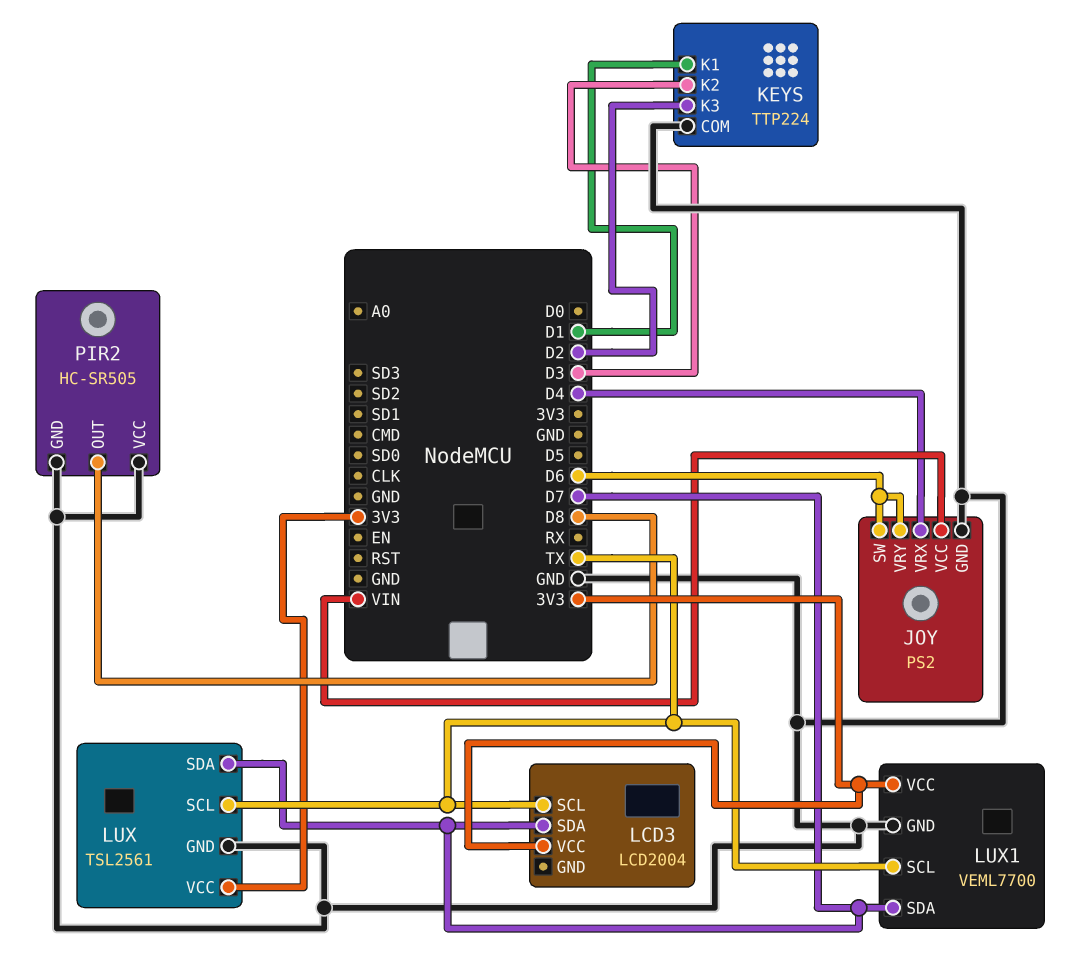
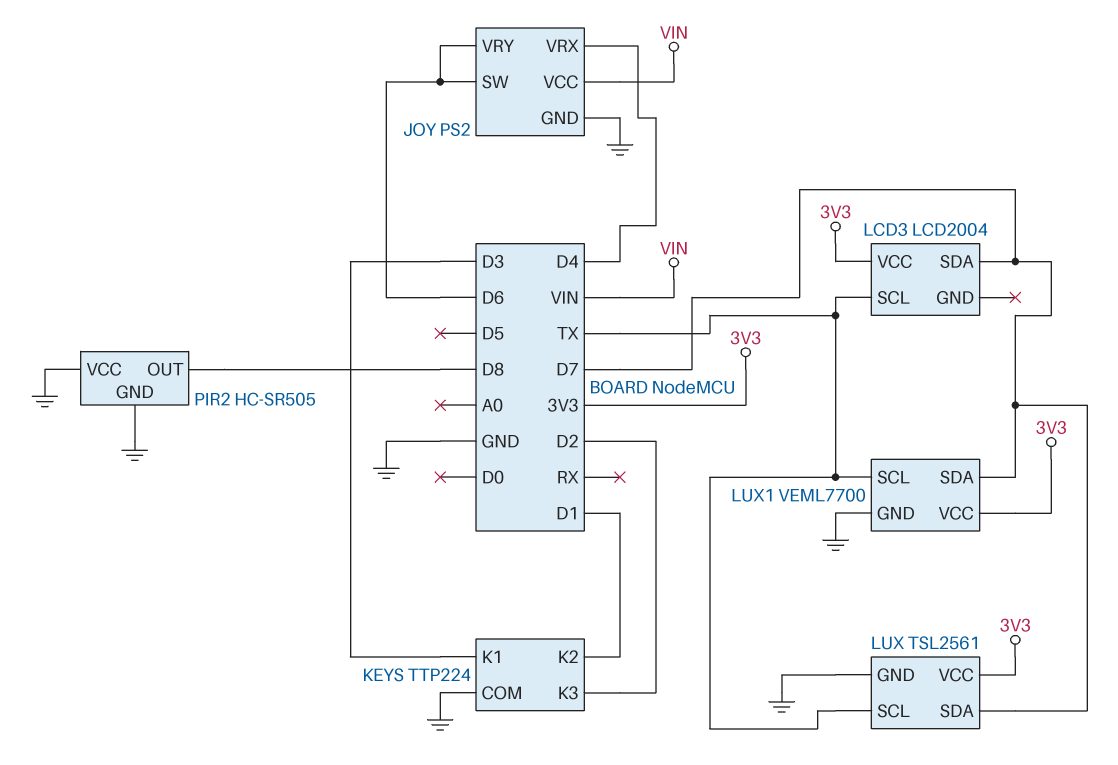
KEYS pin K1: D1 -> D3
KEYS pin K2: D3 -> D1

